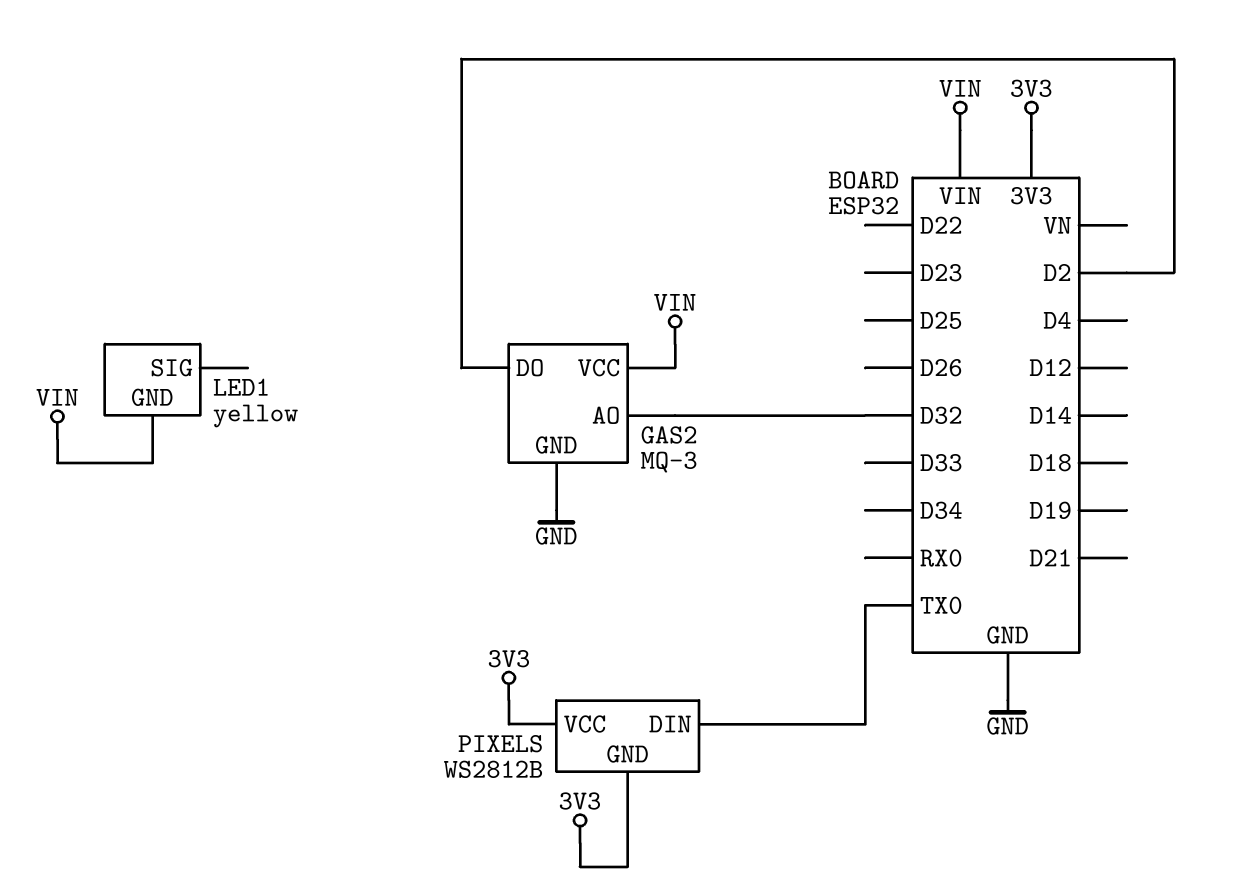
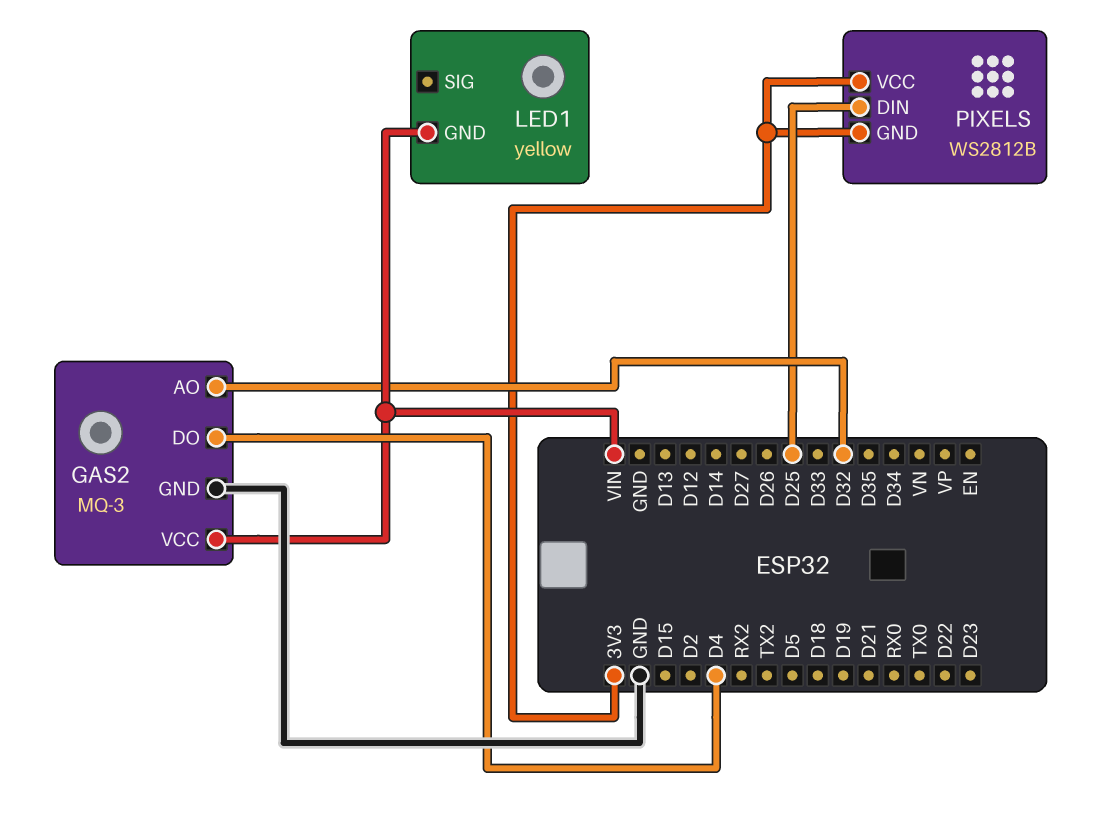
GAS2 pin DO: D2 -> D4
PIXELS pin DIN: TX0 -> D25

